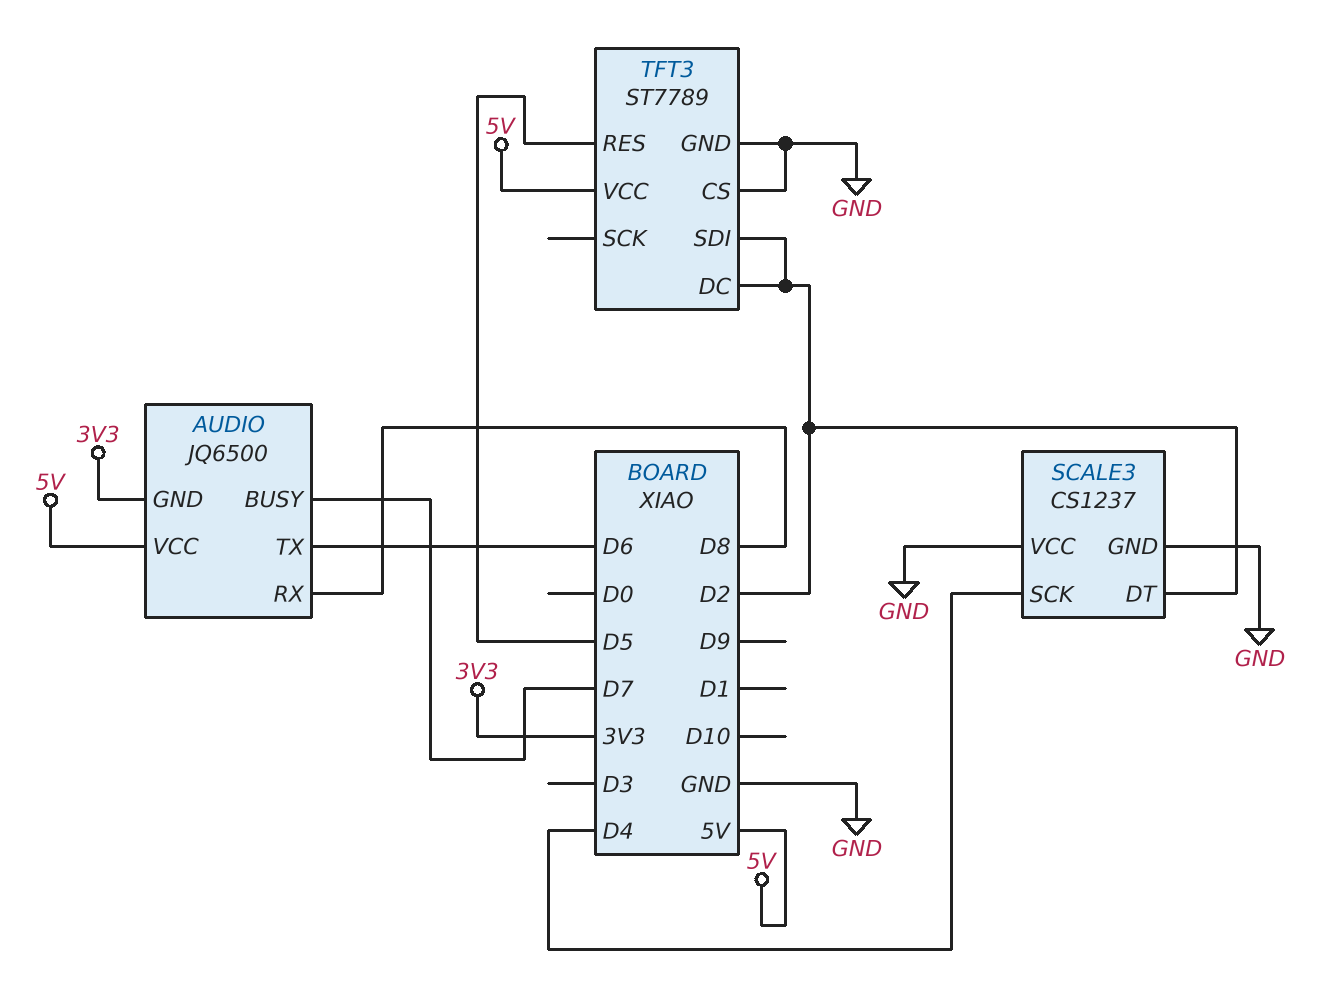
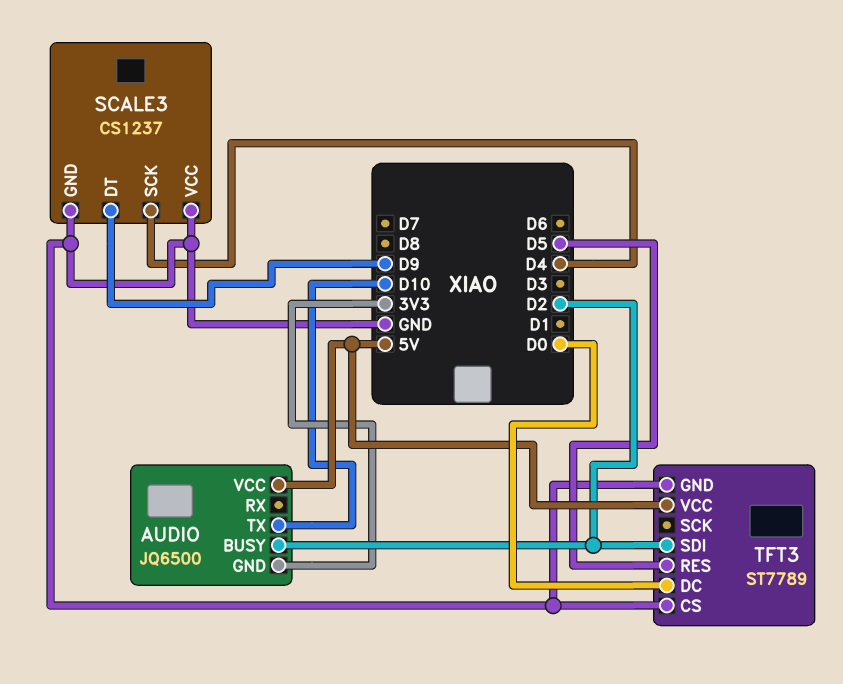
AUDIO pin BUSY: D7 -> D2
AUDIO pin RX: D8 -> none
AUDIO pin TX: D6 -> D10
SCALE3 pin DT: D2 -> D9
TFT3 pin DC: D2 -> D0

